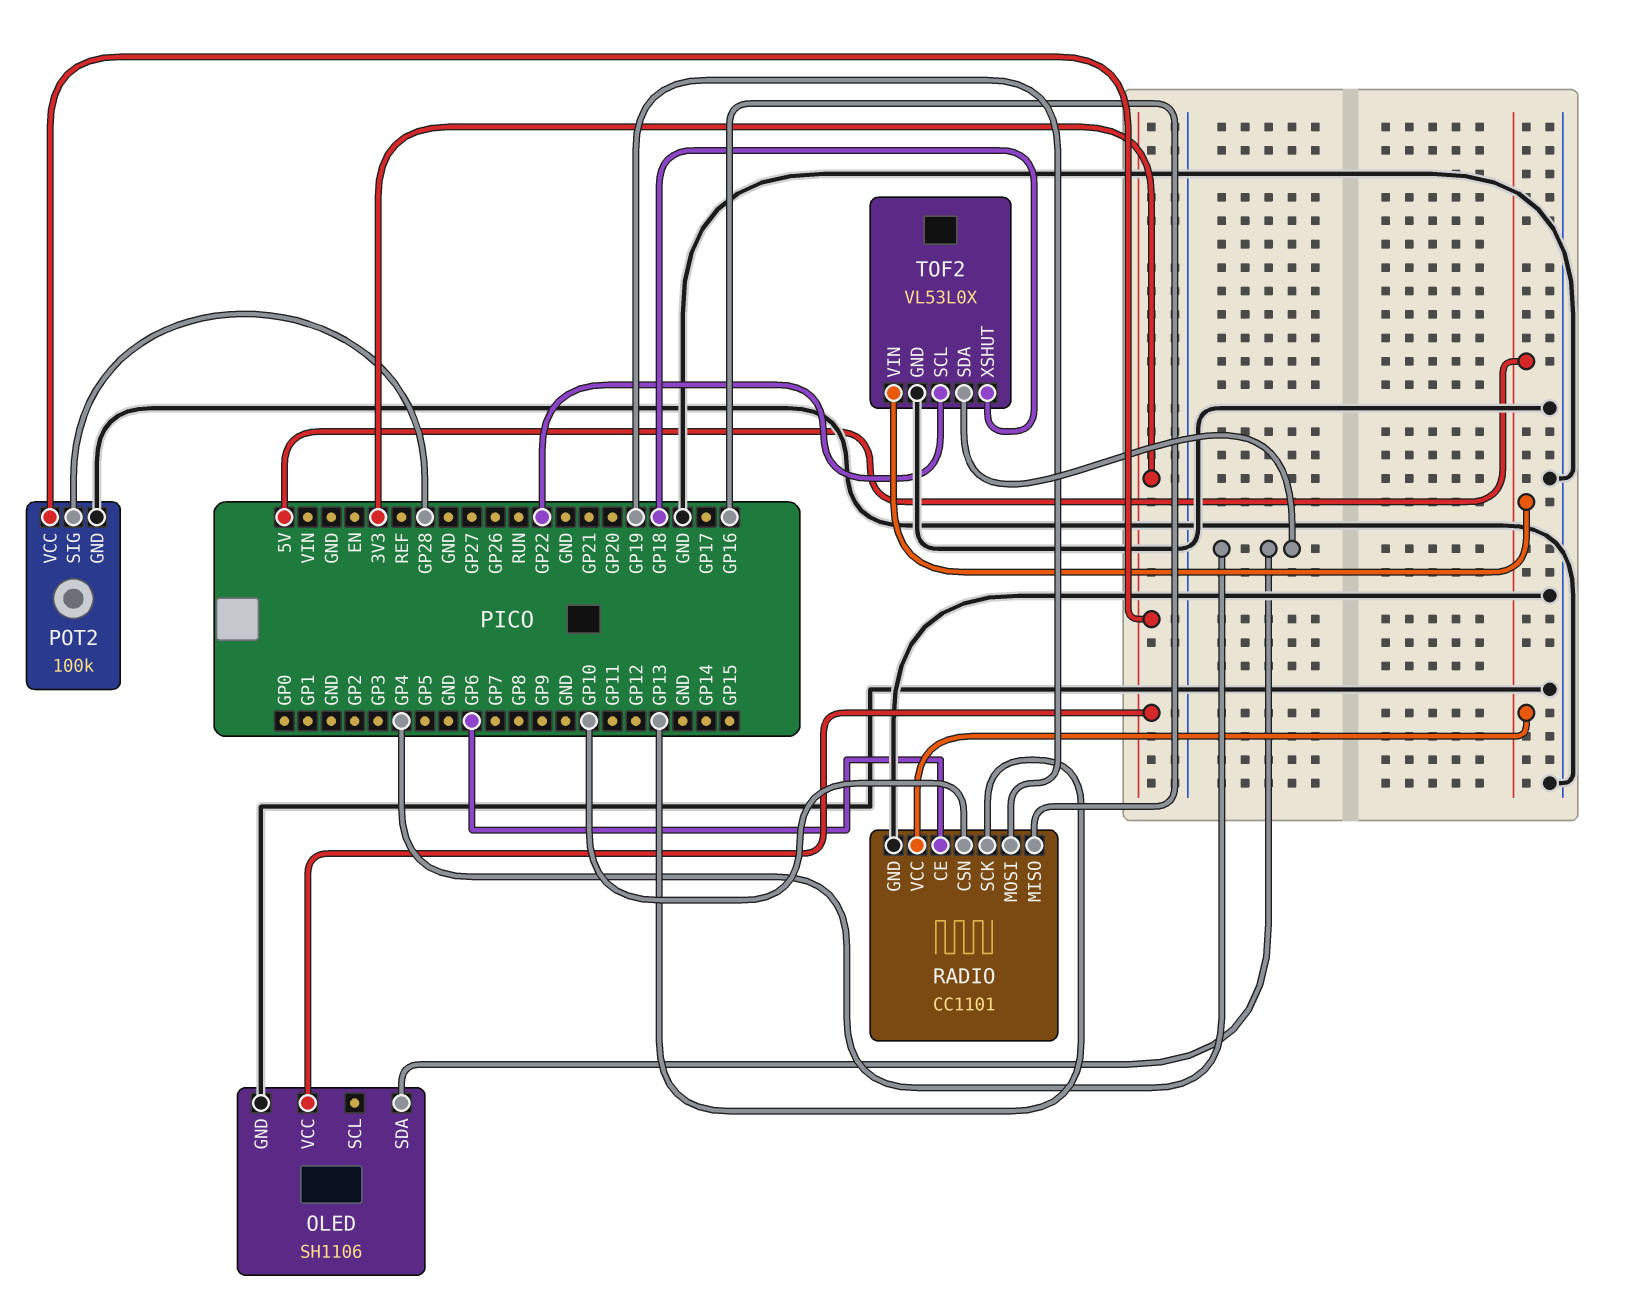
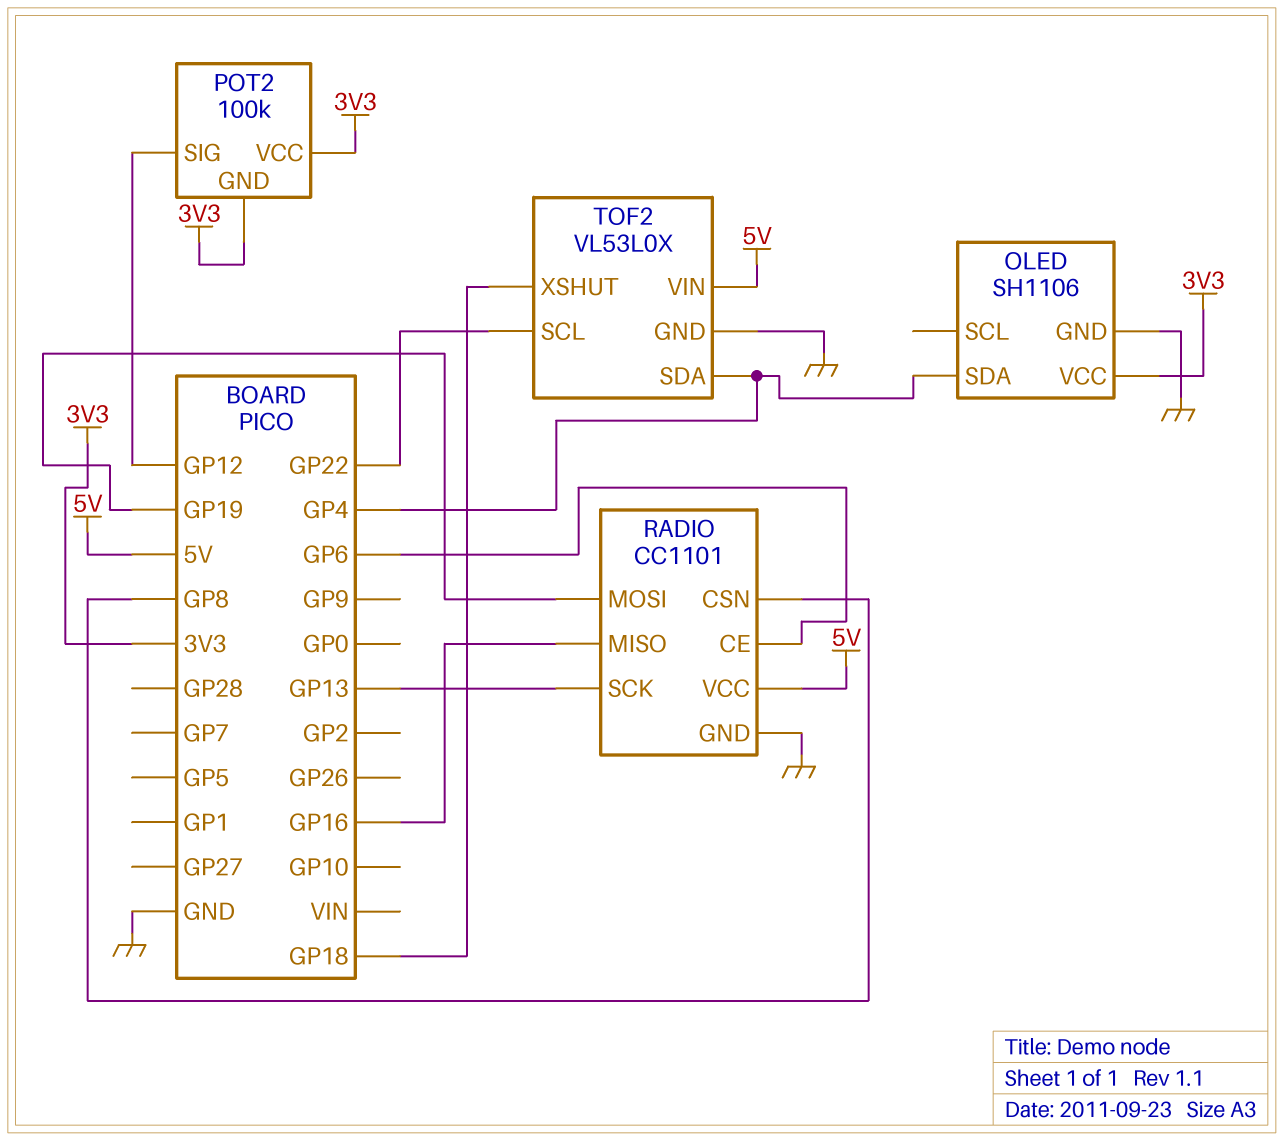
POT2 pin GND: GND -> 3V3
POT2 pin SIG: GP28 -> GP12
RADIO pin CSN: GP10 -> GP8

